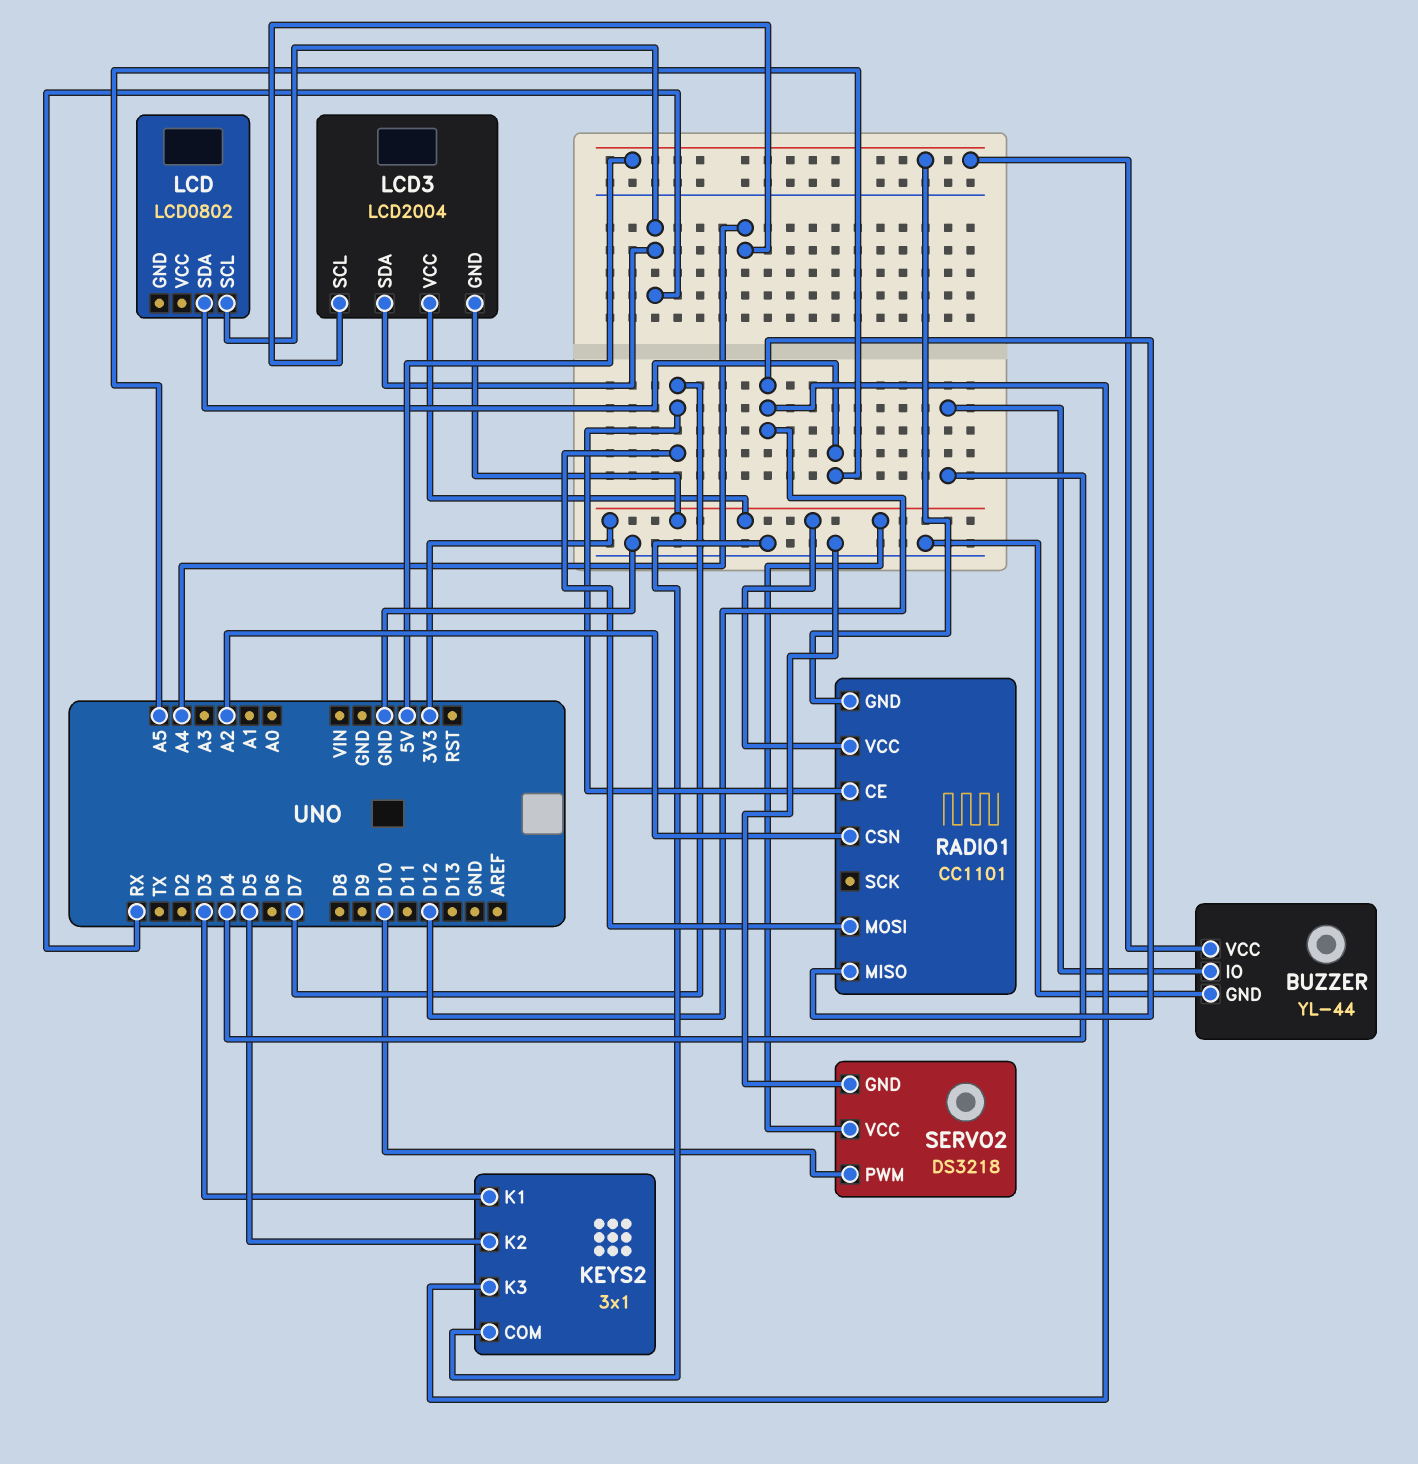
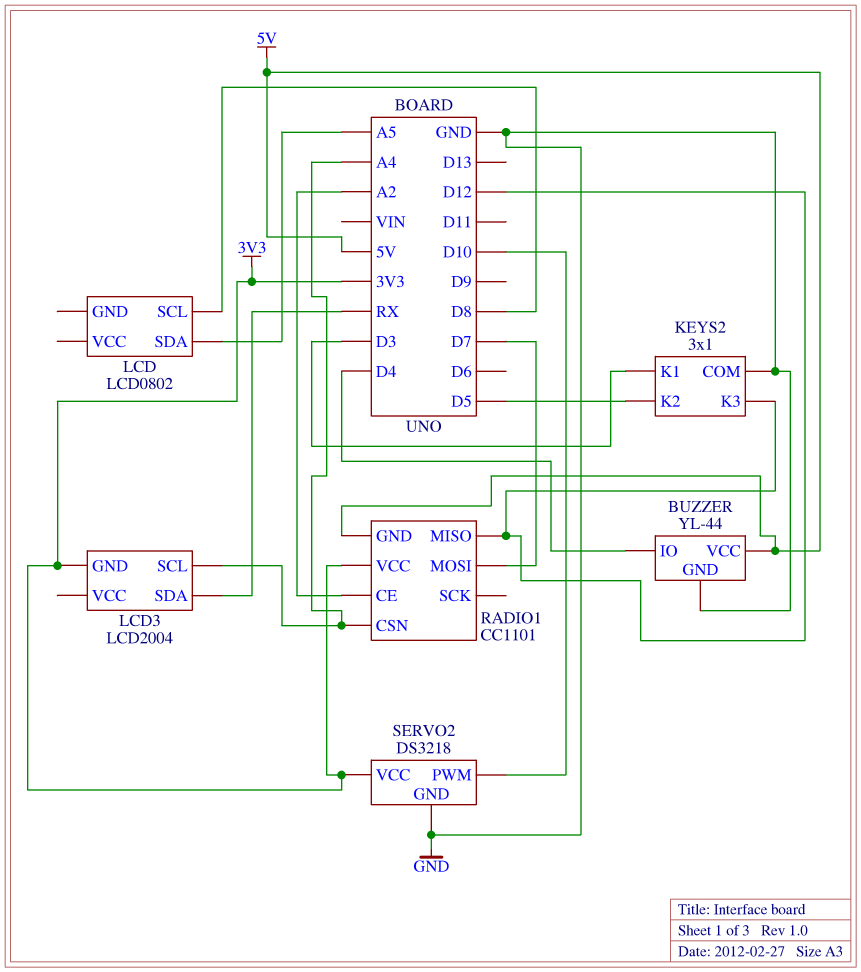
LCD pin SCL: RX -> D8
LCD3 pin VCC: 3V3 -> none
RADIO1 pin CE: D7 -> A2
RADIO1 pin CSN: A2 -> A4

